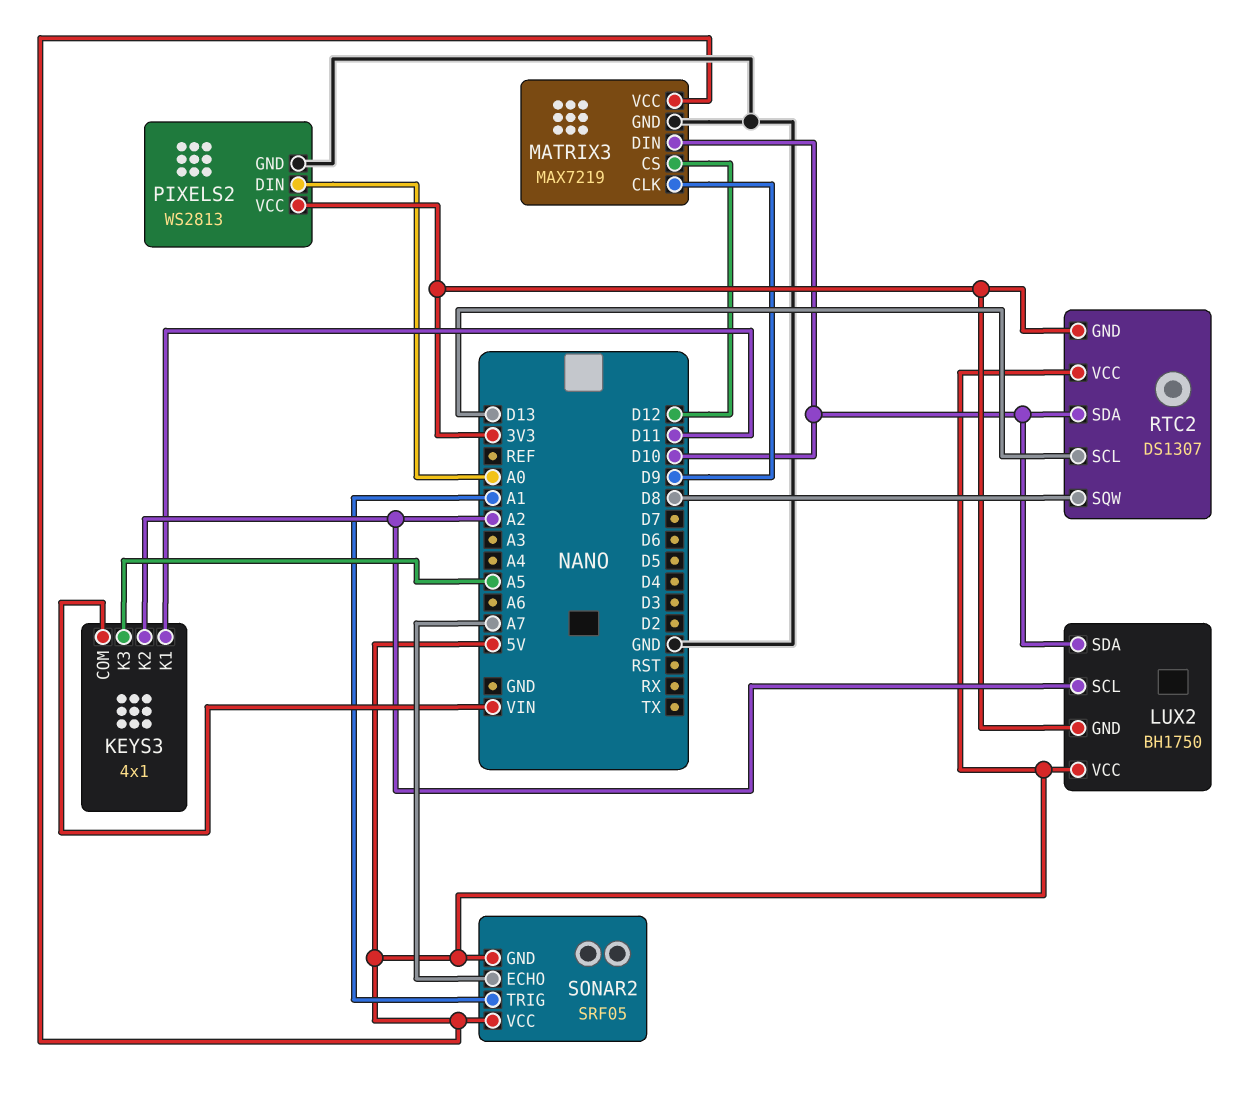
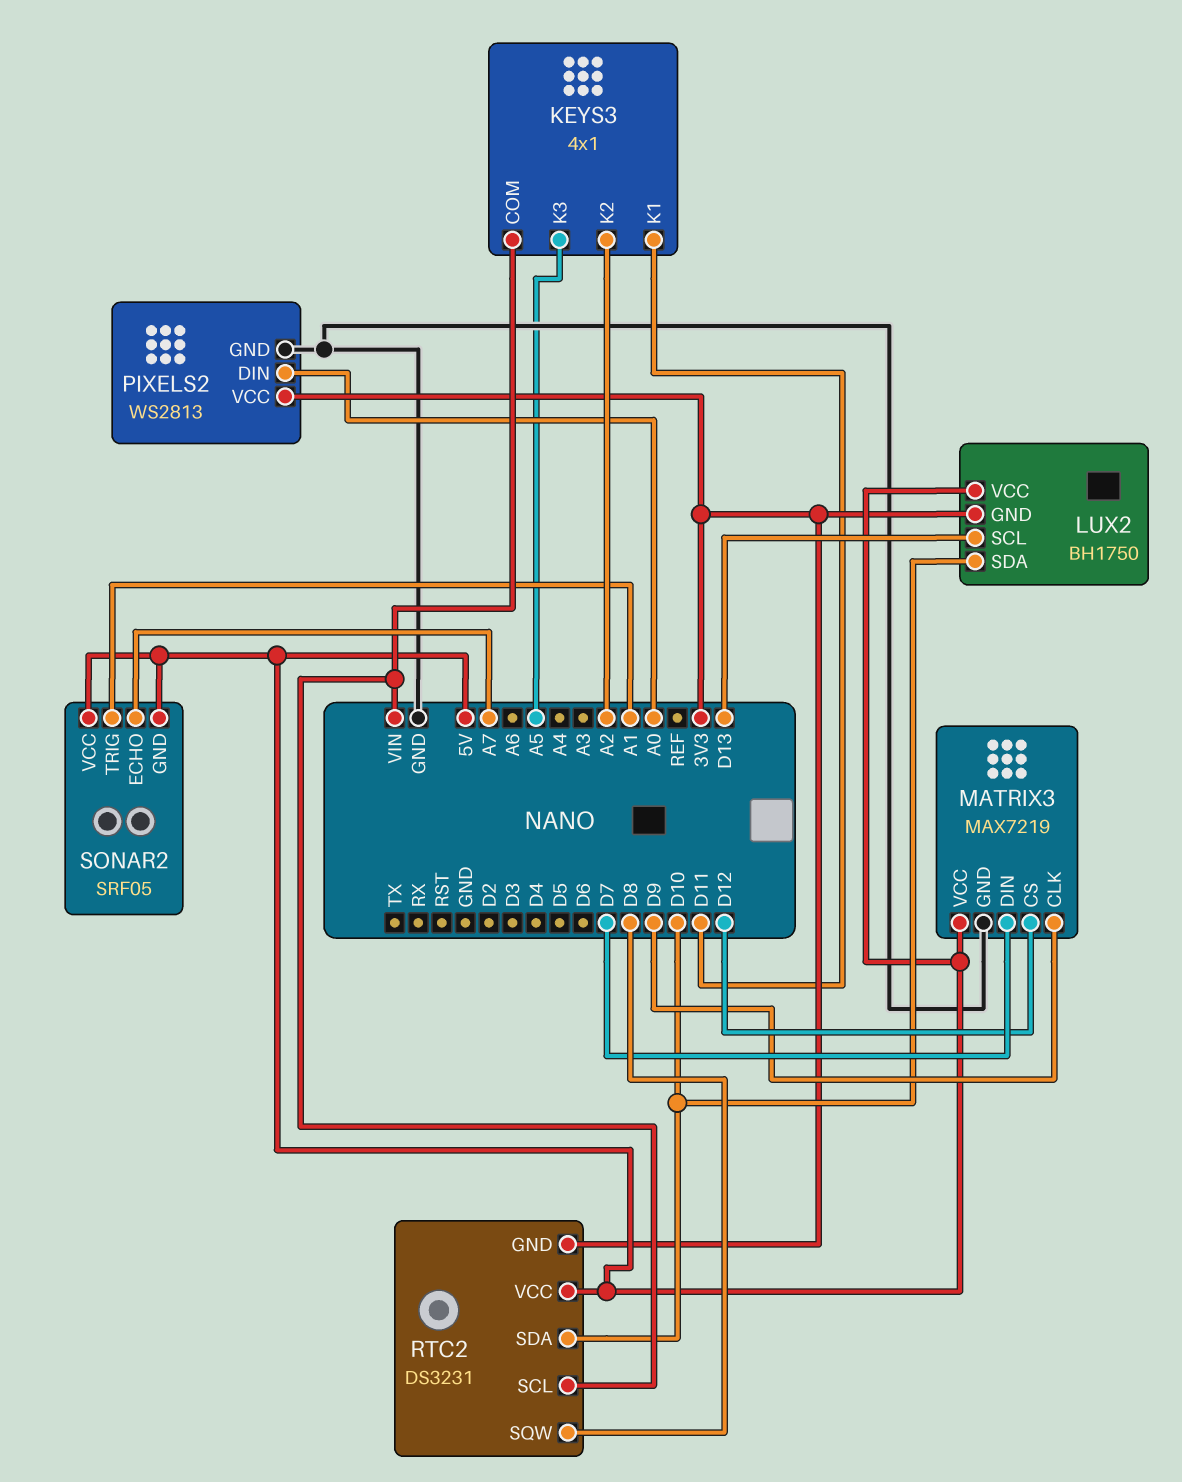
LUX2 pin SCL: A2 -> D13
MATRIX3 pin DIN: D10 -> D7
RTC2: DS1307 -> DS3231
RTC2 pin SCL: D13 -> VIN

